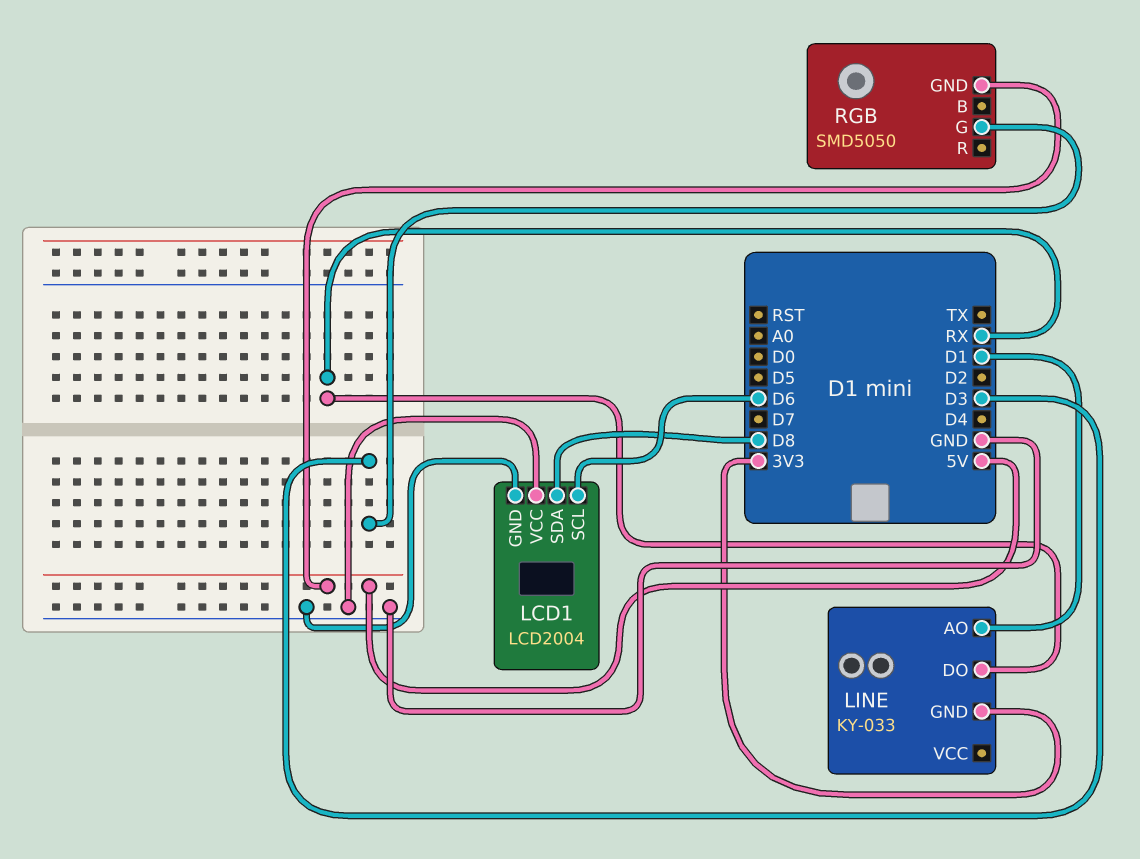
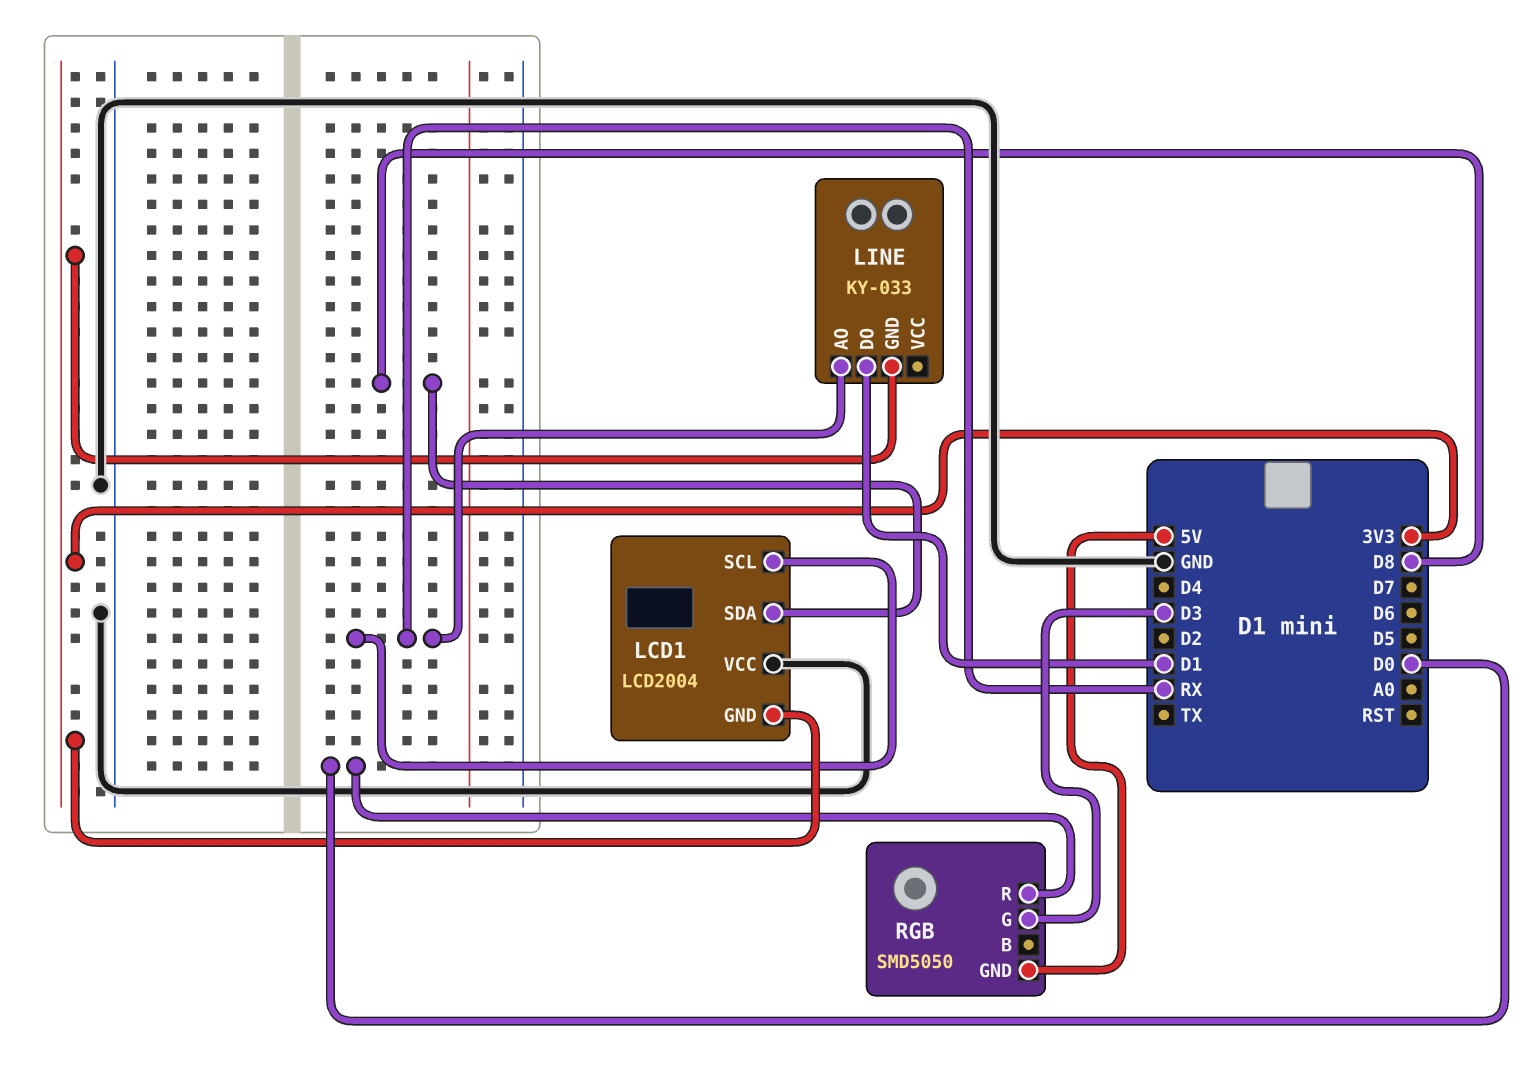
LCD1 pin GND: GND -> 3V3
LCD1 pin SCL: D6 -> RX
LINE pin AO: D1 -> RX
LINE pin DO: RX -> D1
RGB pin R: none -> D0

